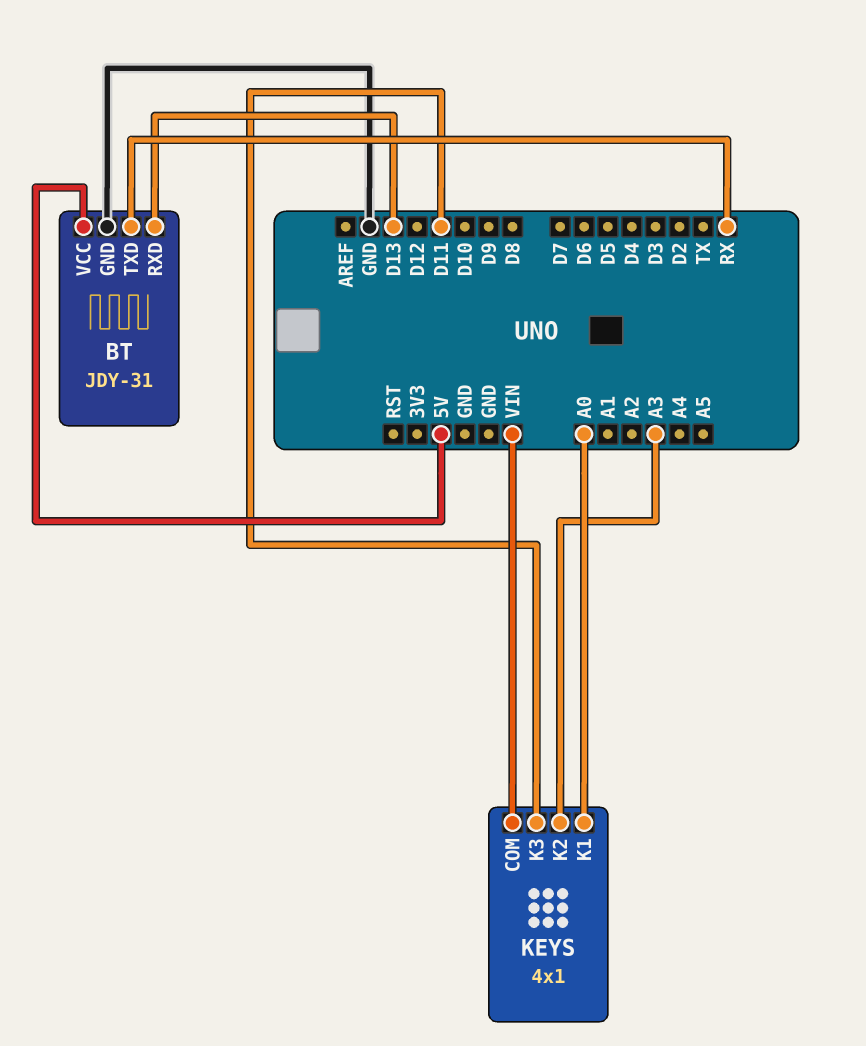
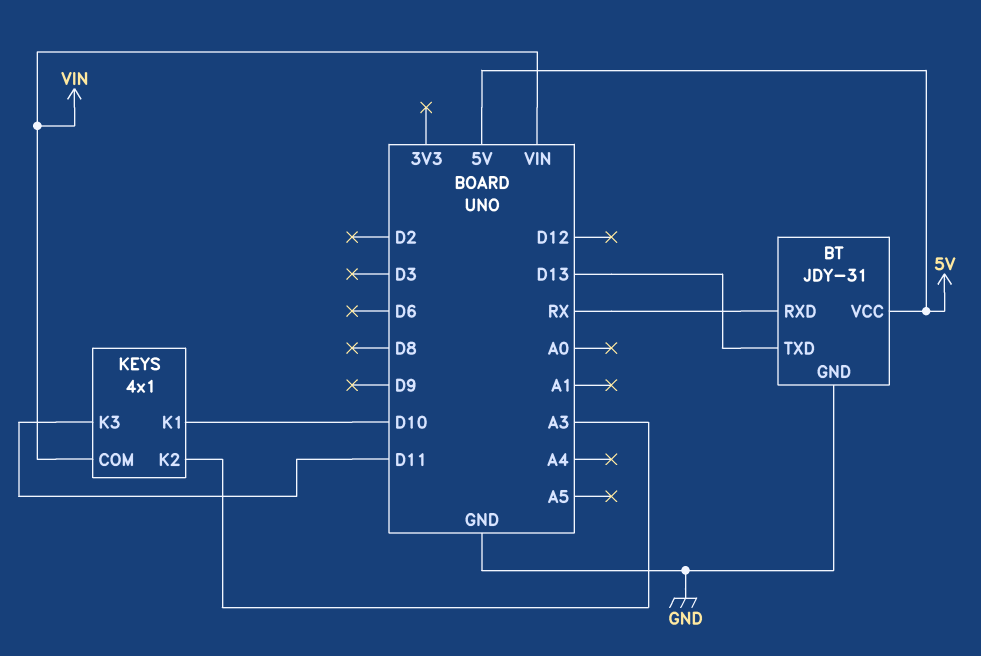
BT pin RXD: D13 -> RX
BT pin TXD: RX -> D13
KEYS pin K1: A0 -> D10

